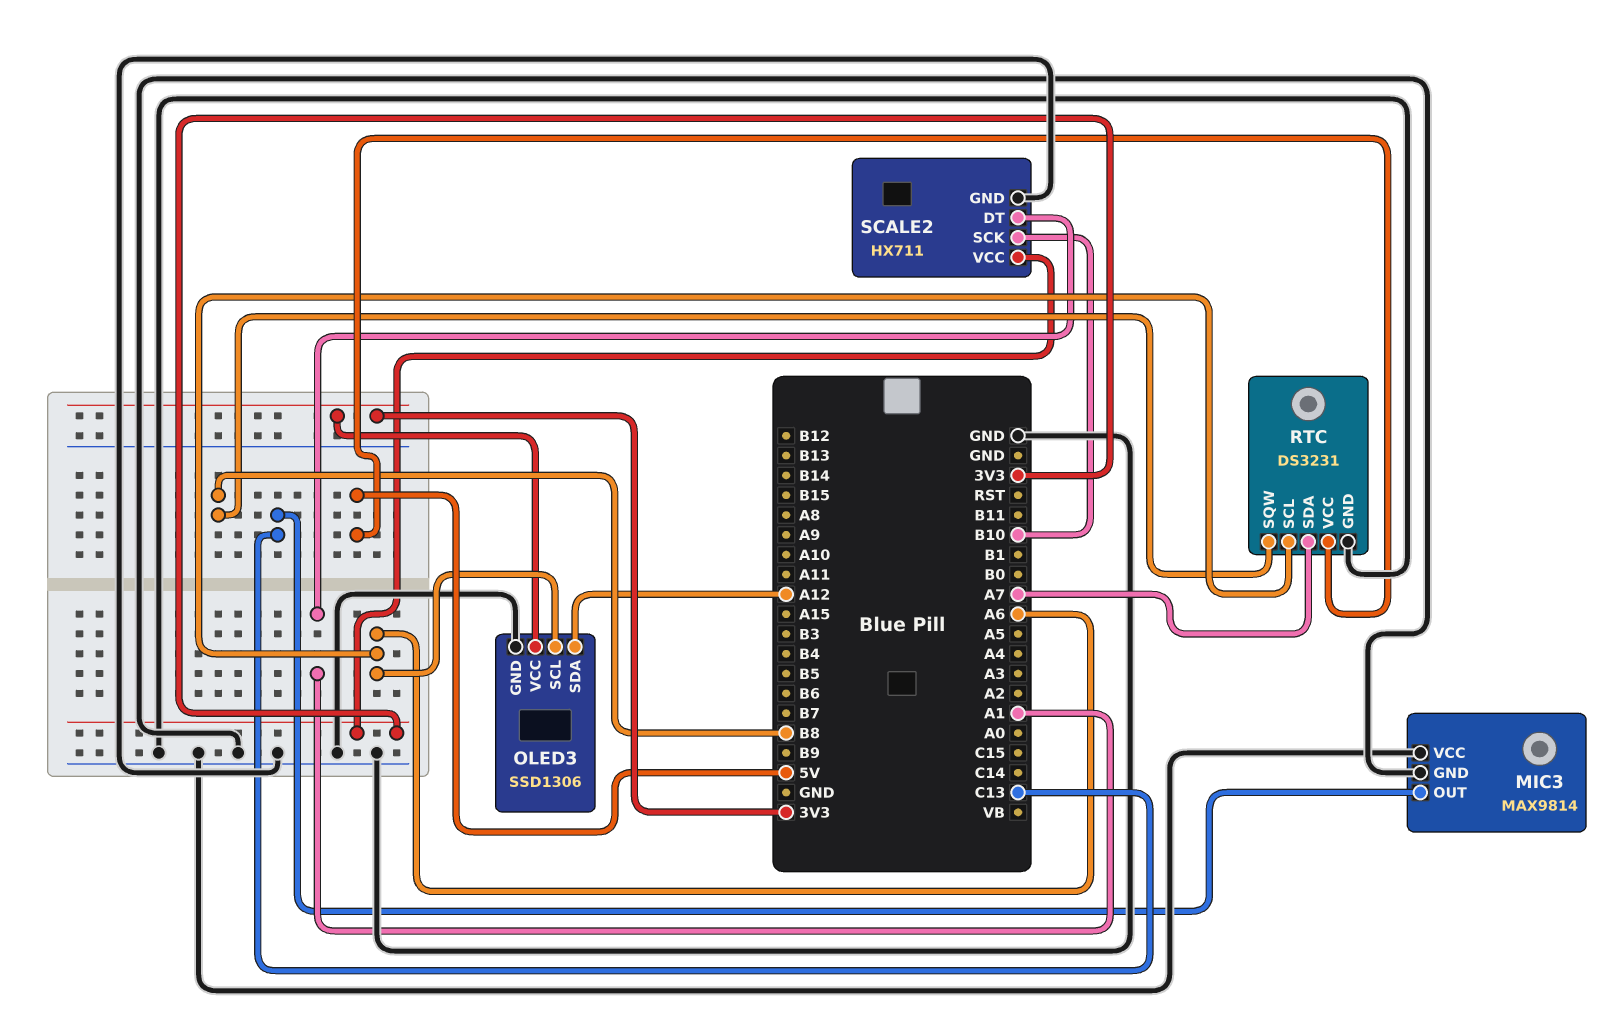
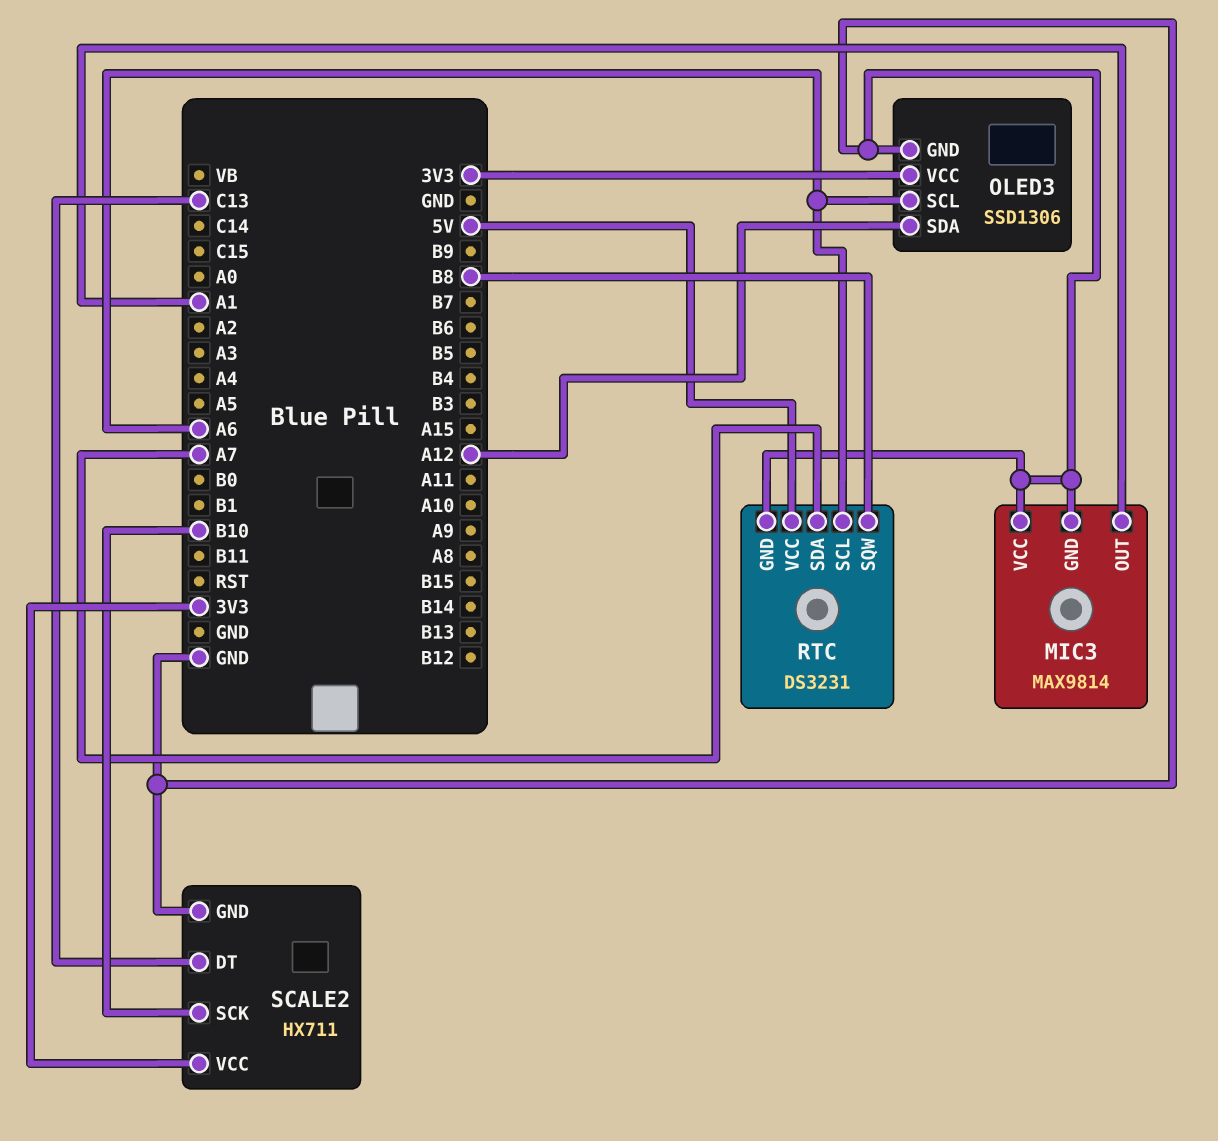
MIC3 pin OUT: C13 -> A1
SCALE2 pin DT: A1 -> C13

